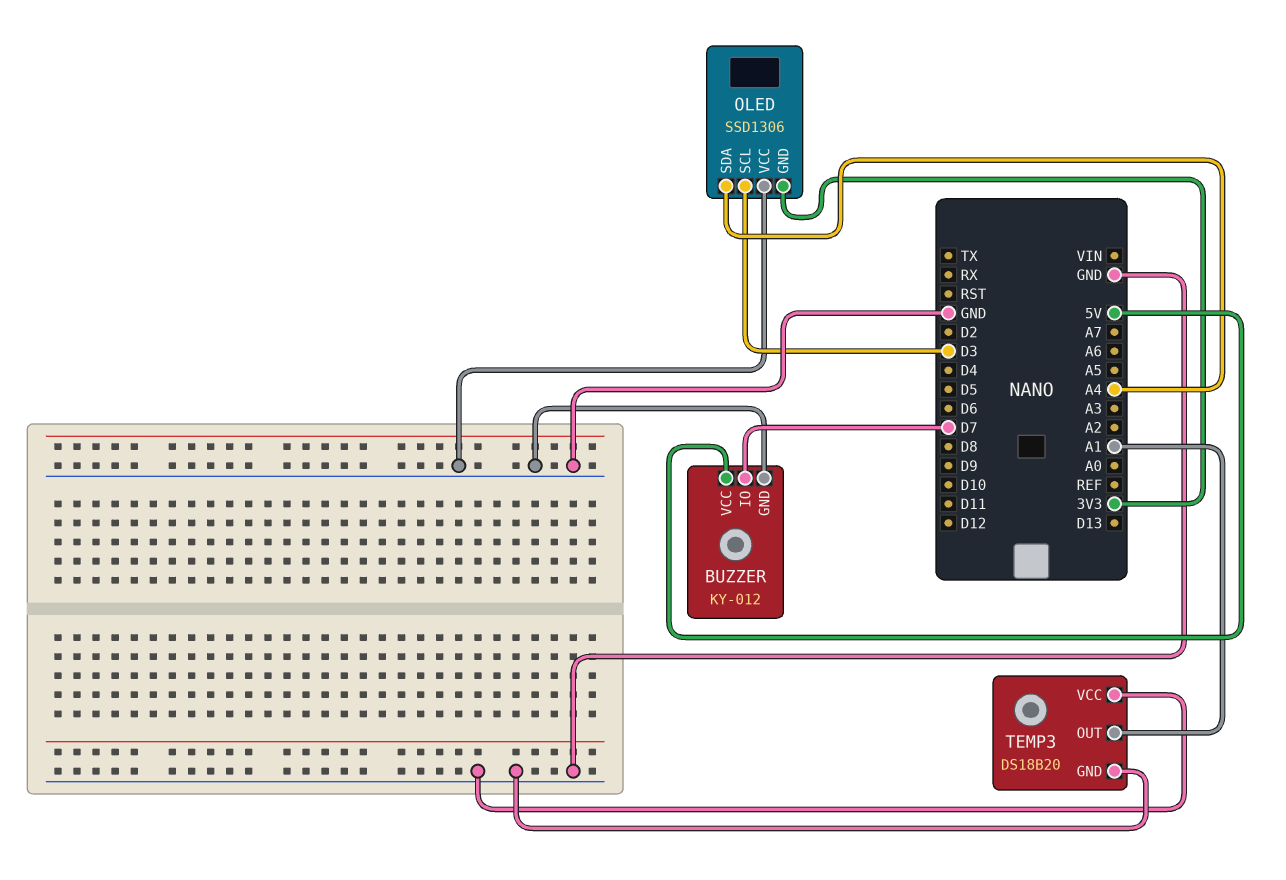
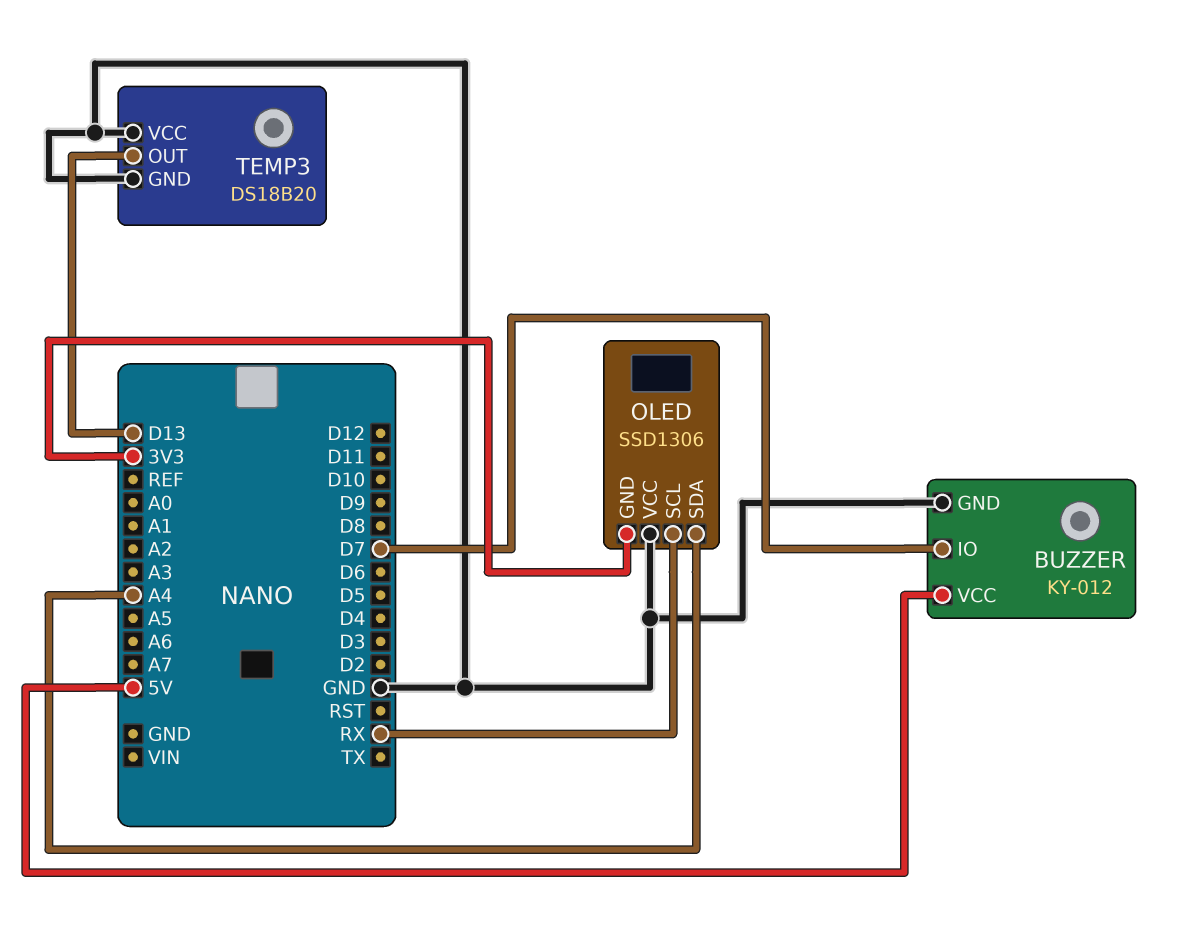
OLED pin SCL: D3 -> RX
TEMP3 pin OUT: A1 -> D13

